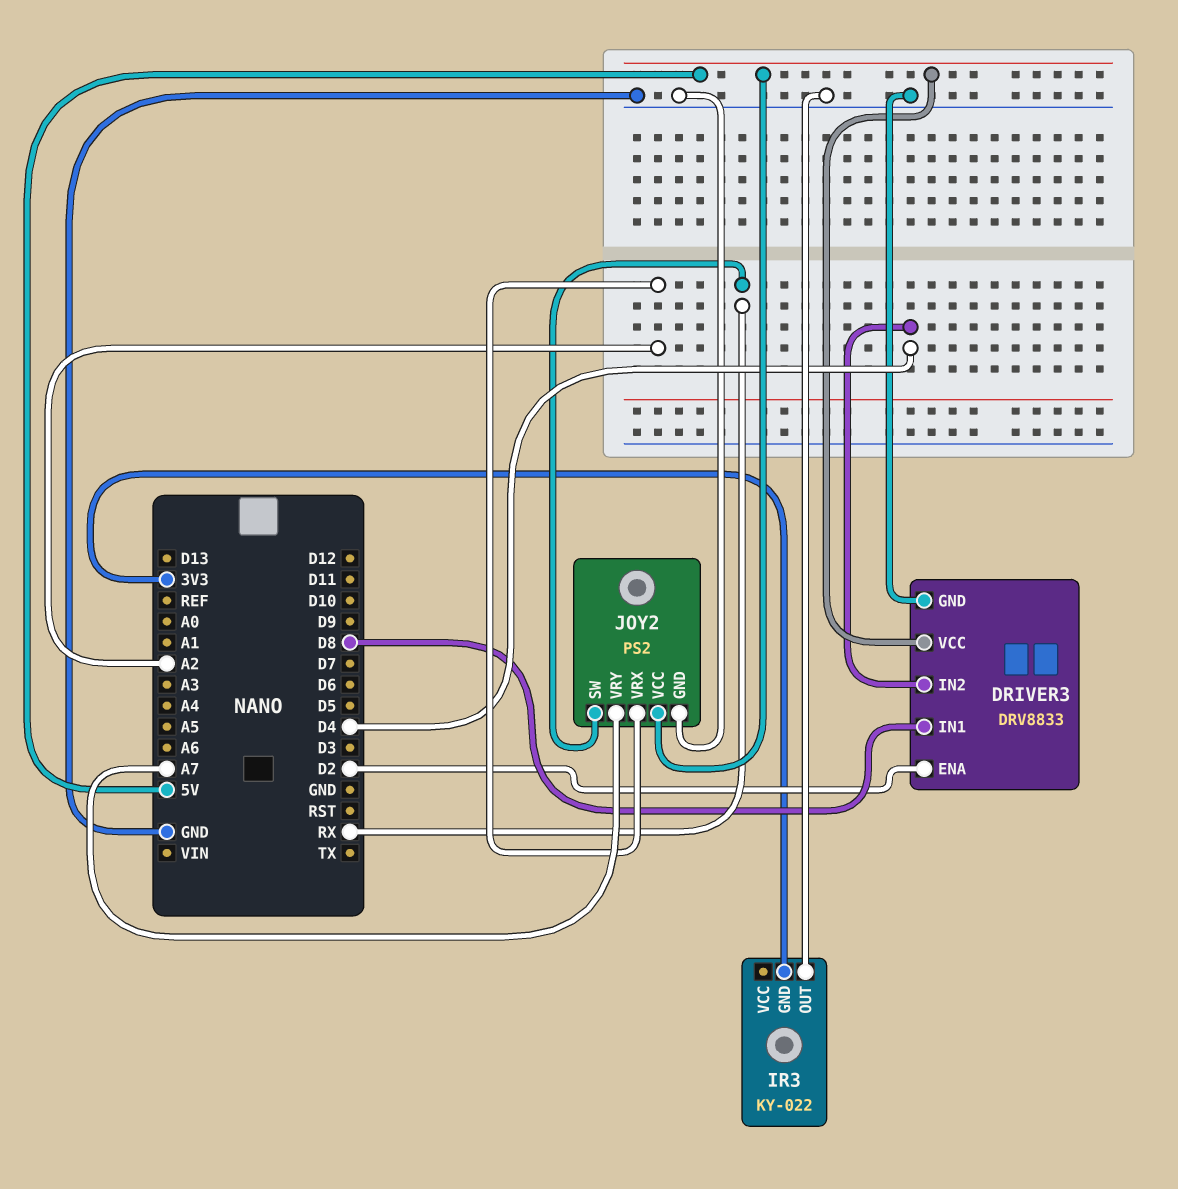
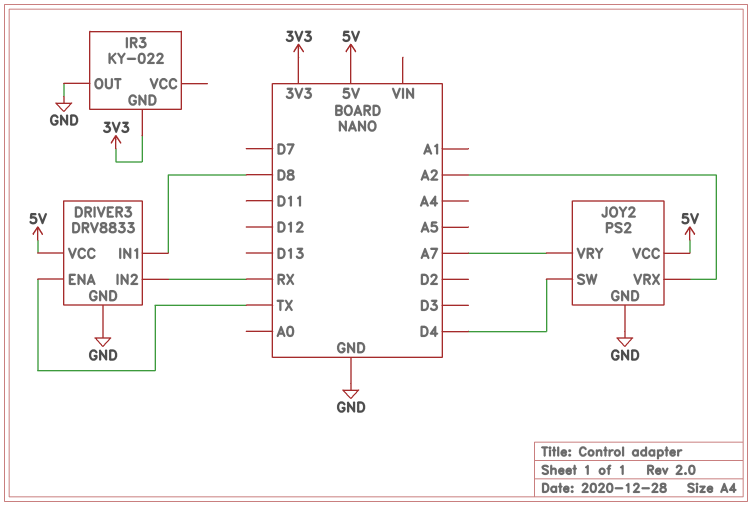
DRIVER3 pin ENA: D2 -> TX
DRIVER3 pin IN2: D4 -> RX
JOY2 pin SW: RX -> D4

